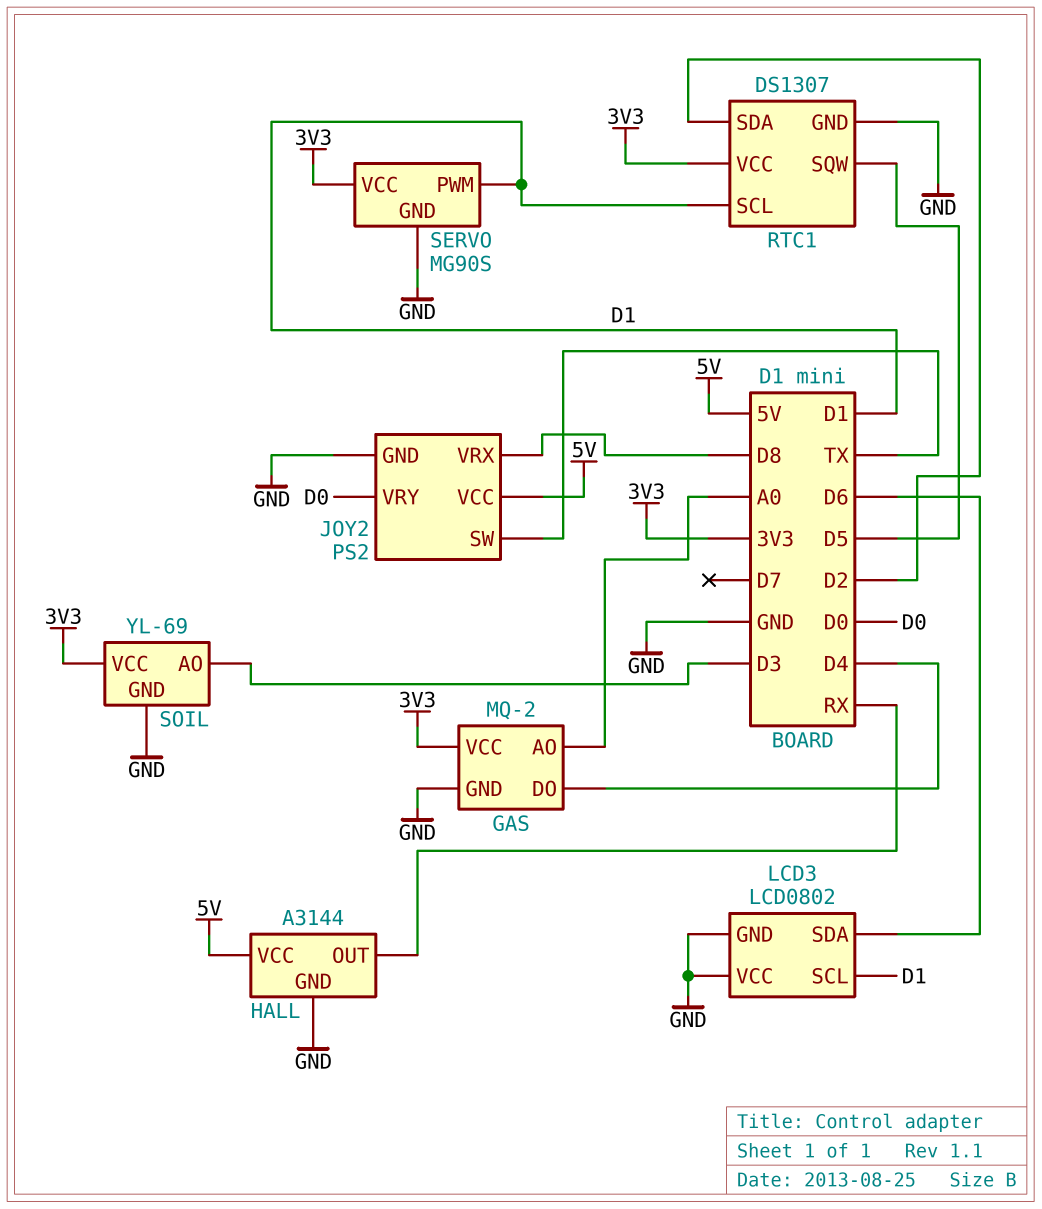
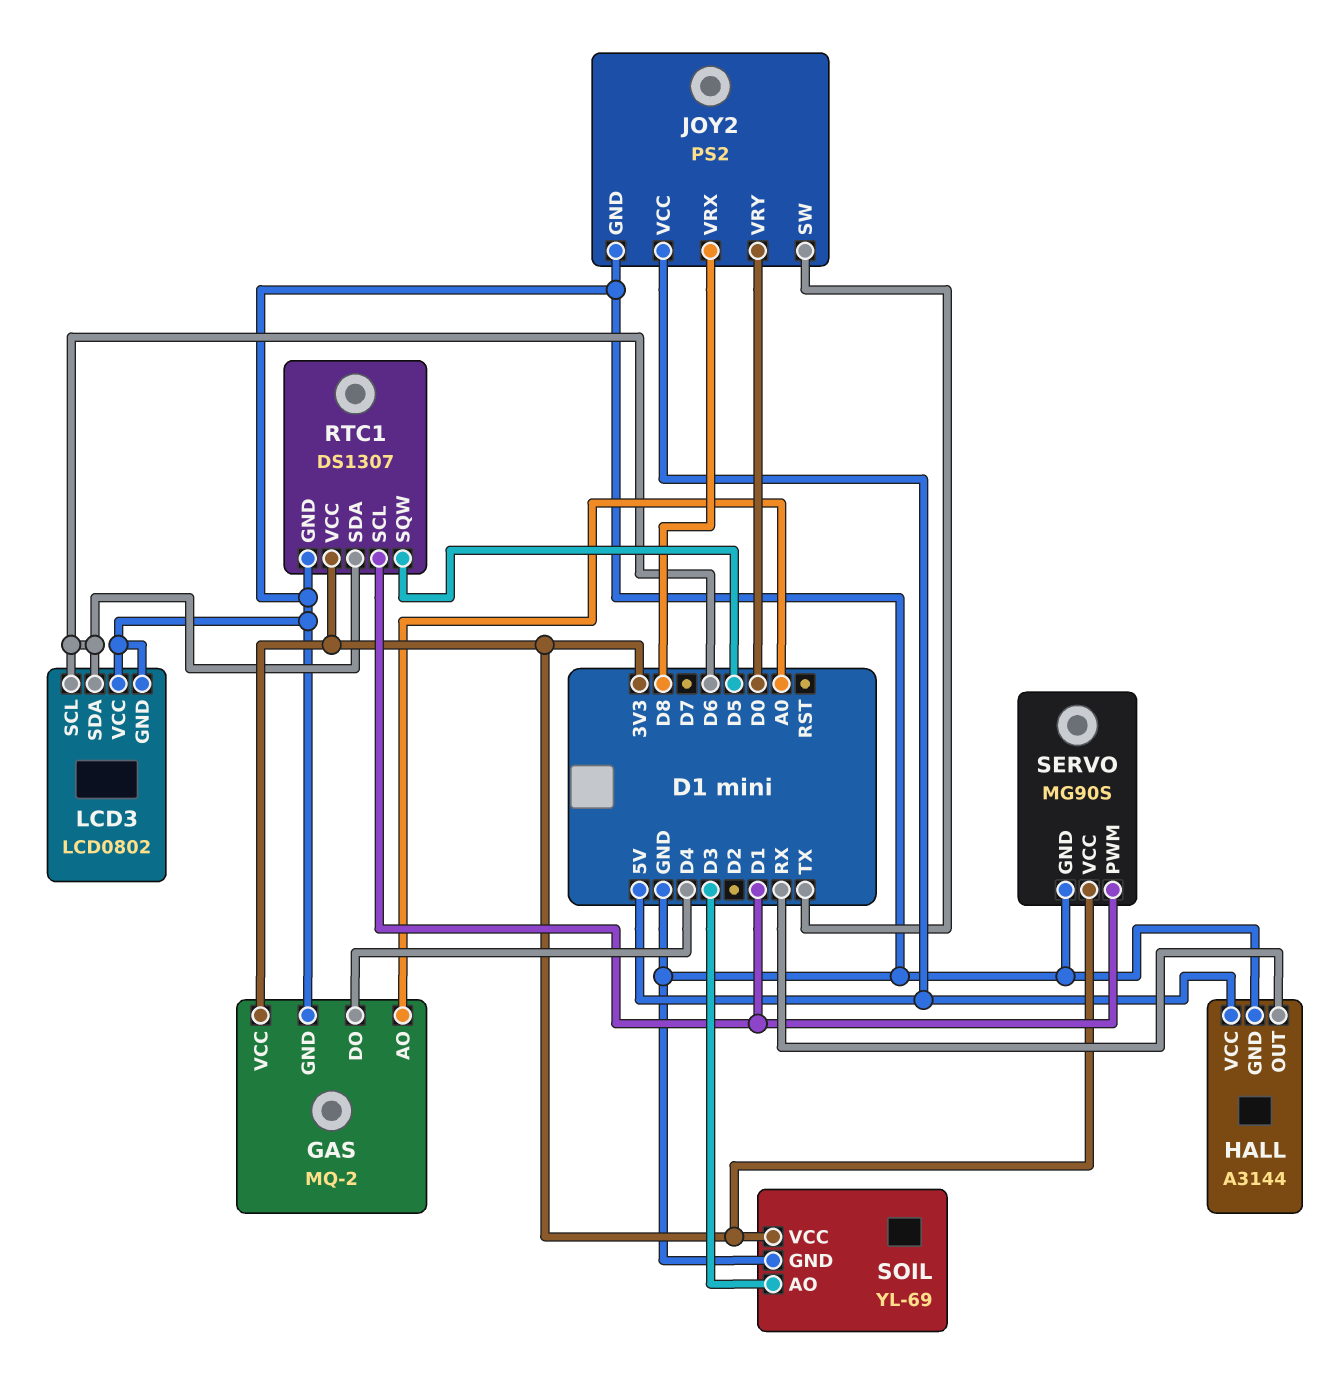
LCD3 pin SCL: D1 -> D6
RTC1 pin SDA: D2 -> D6

